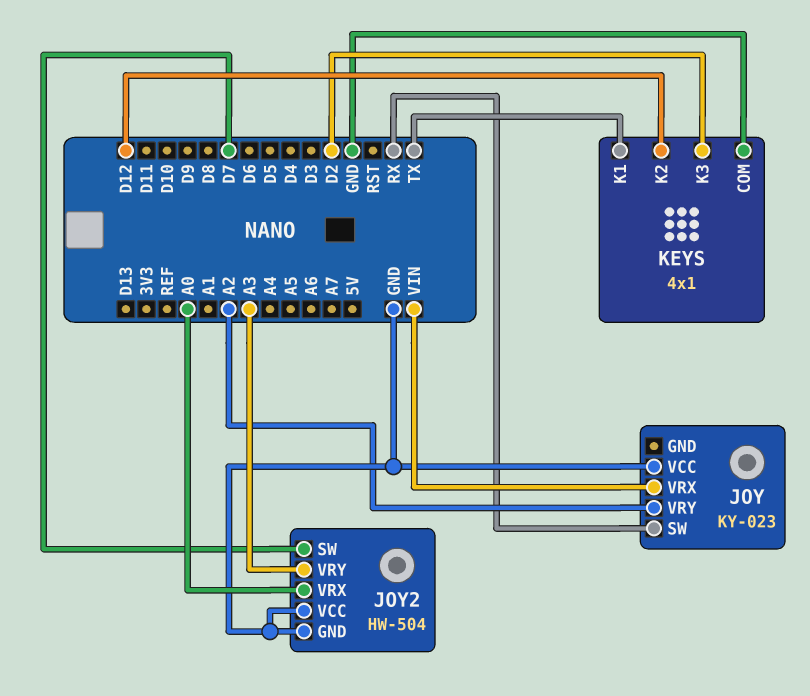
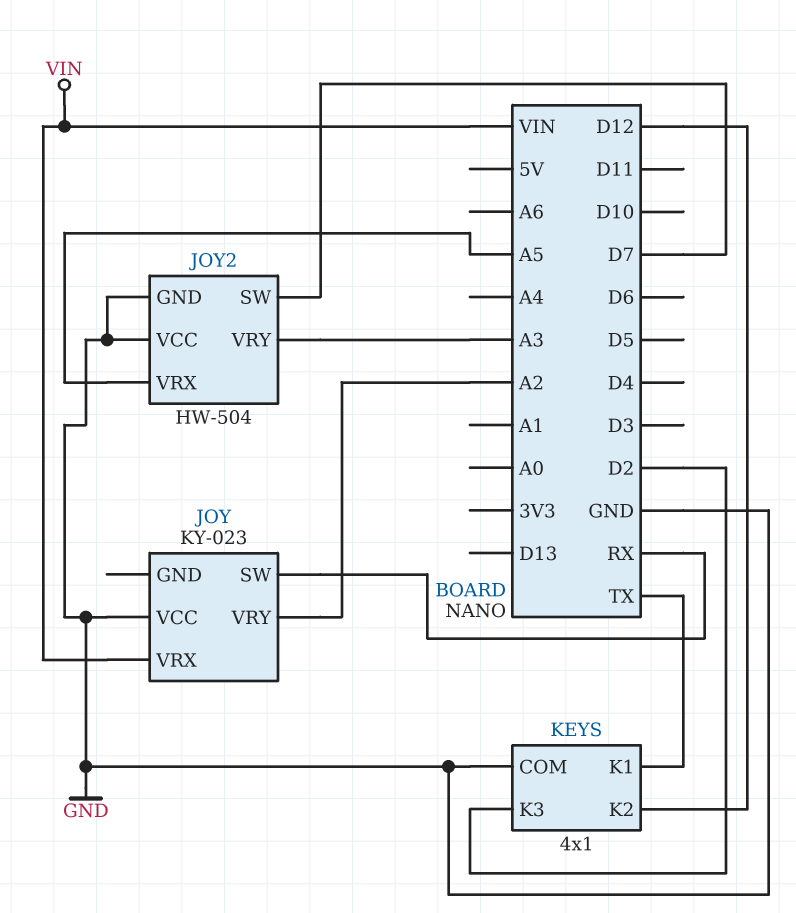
JOY2 pin VRX: A0 -> A5

